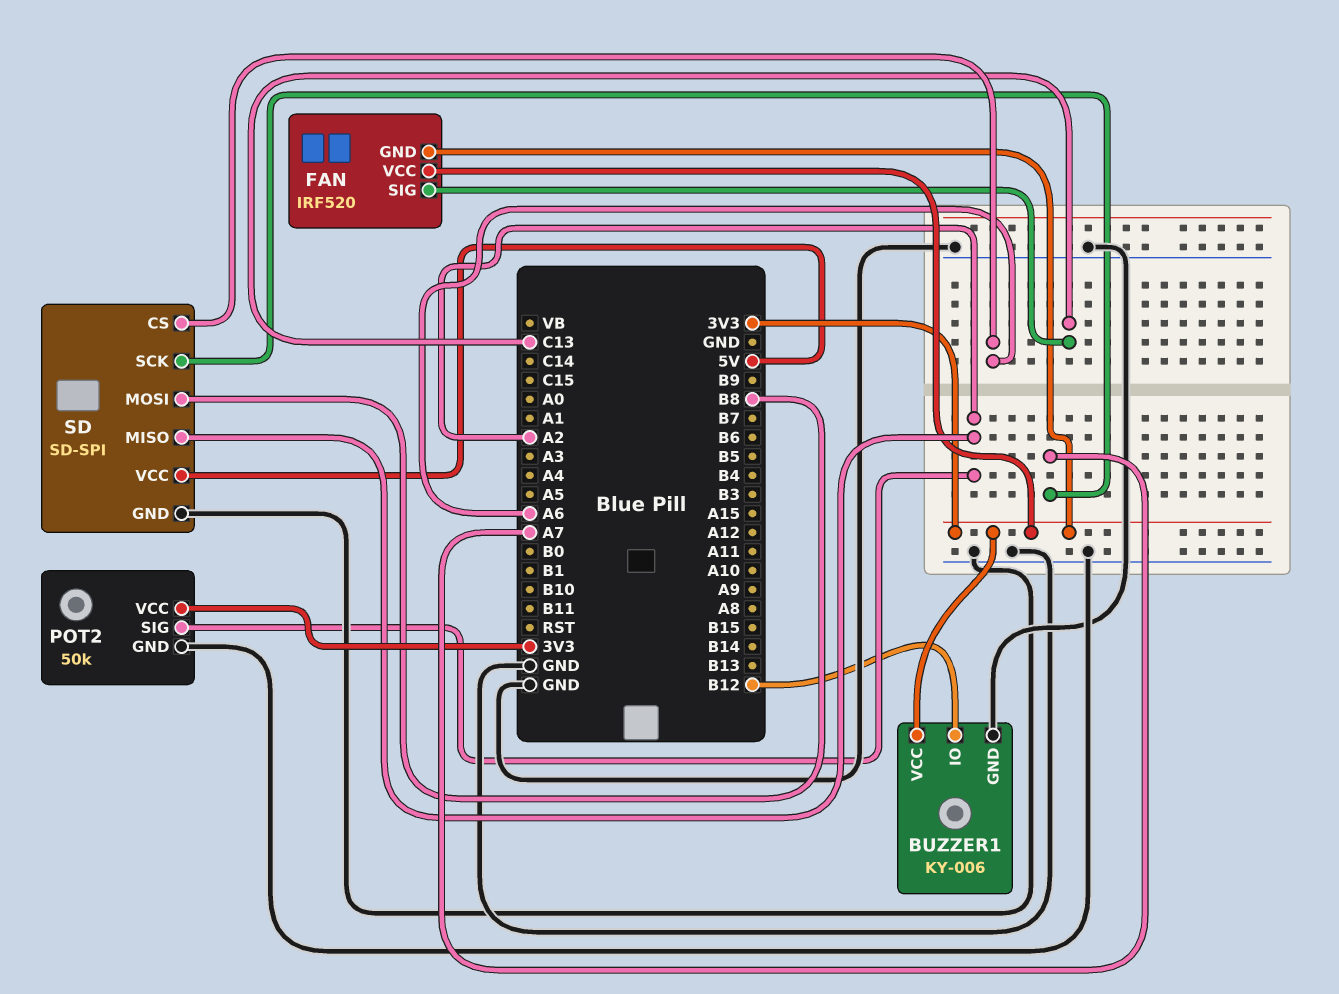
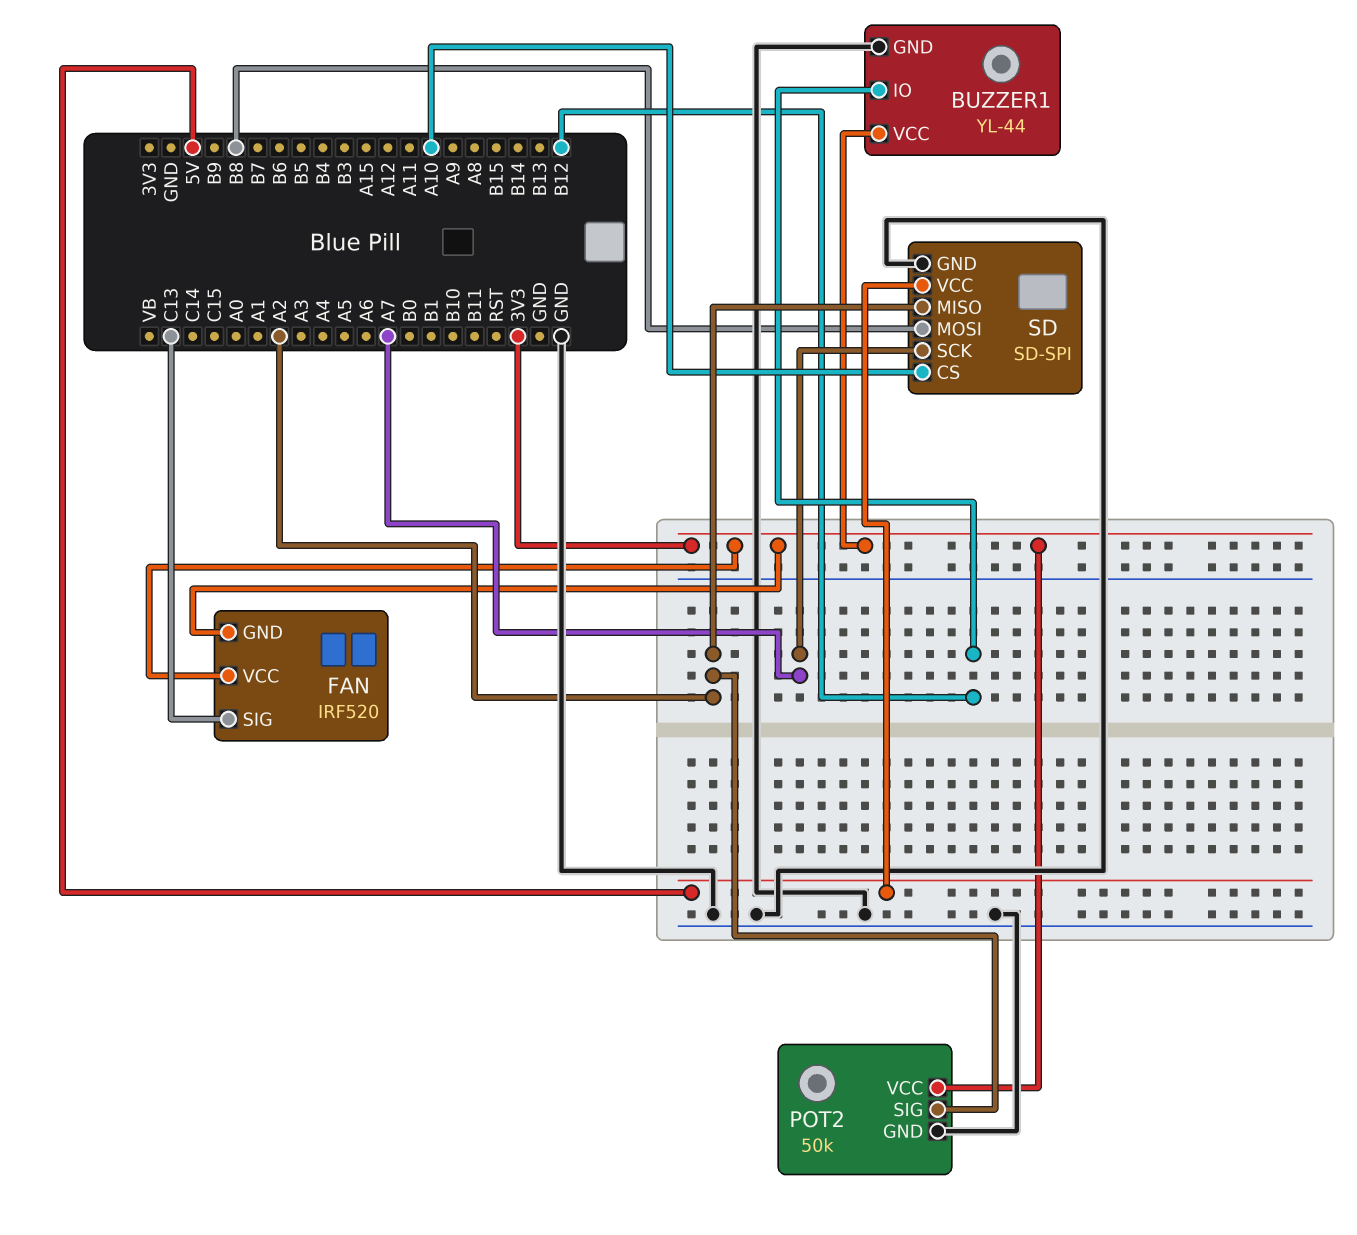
BUZZER1: KY-006 -> YL-44
SD pin CS: A6 -> A10

